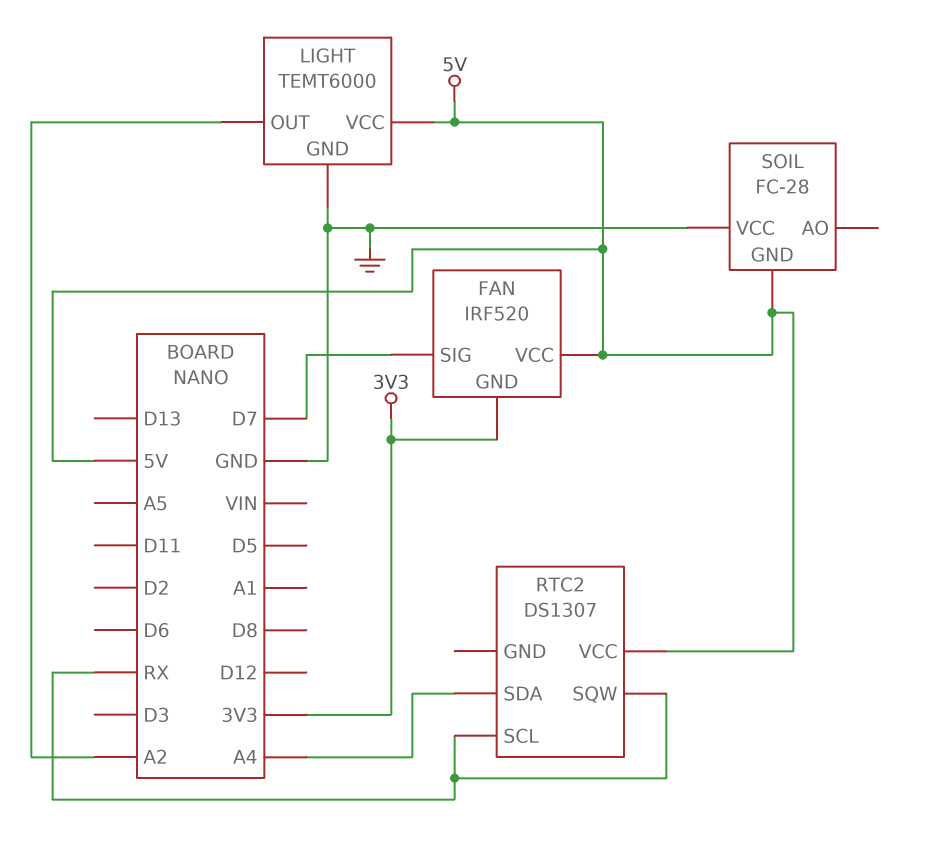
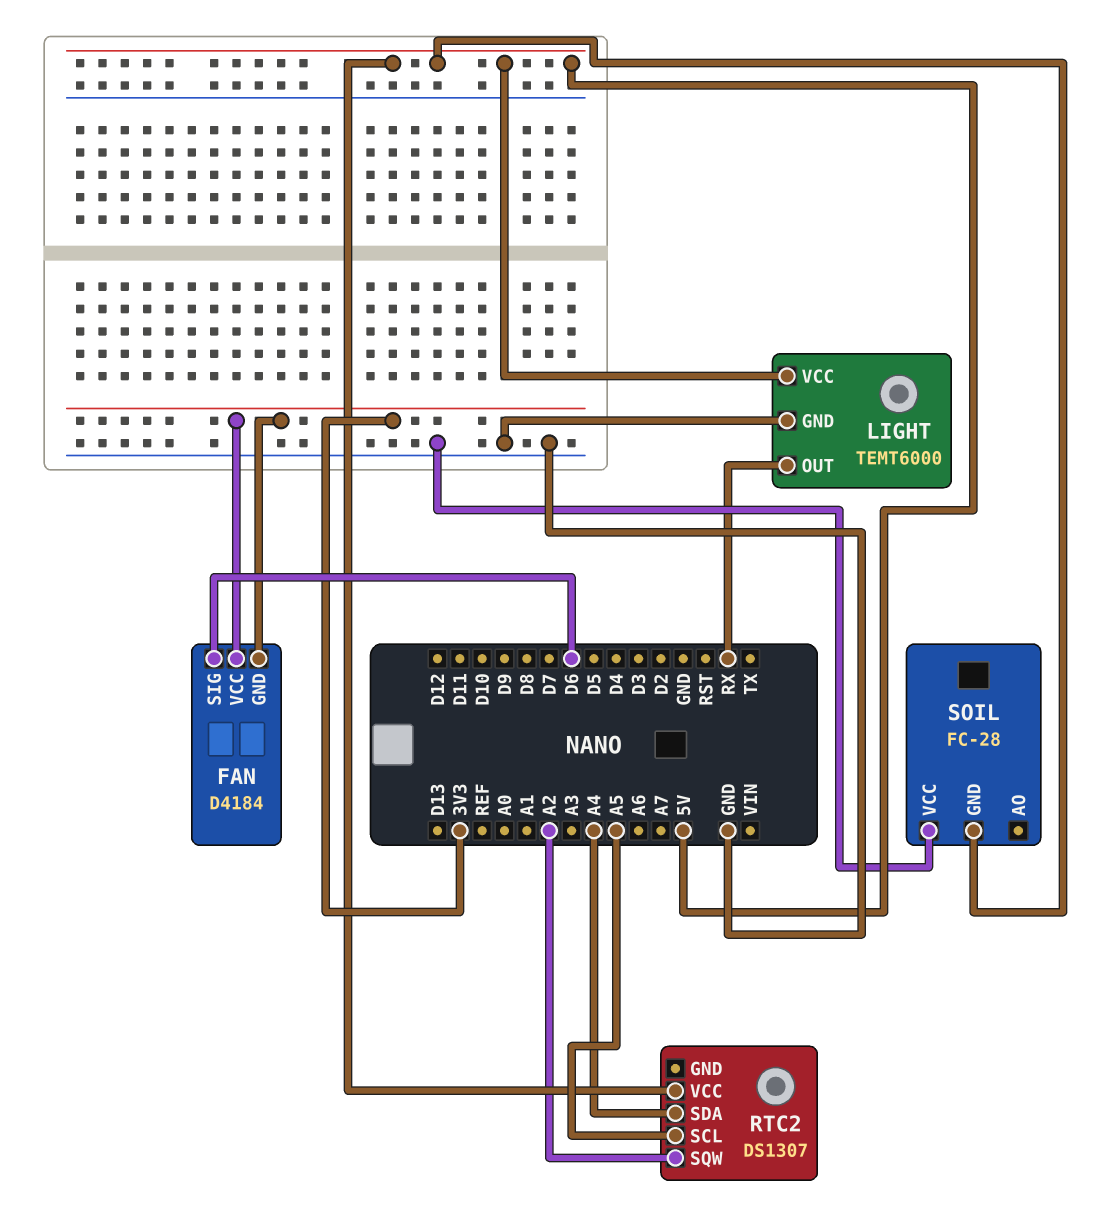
FAN: IRF520 -> D4184
FAN pin SIG: D7 -> D6
FAN pin VCC: 5V -> 3V3
LIGHT pin OUT: A2 -> RX
RTC2 pin SCL: RX -> A5
RTC2 pin SQW: RX -> A2

